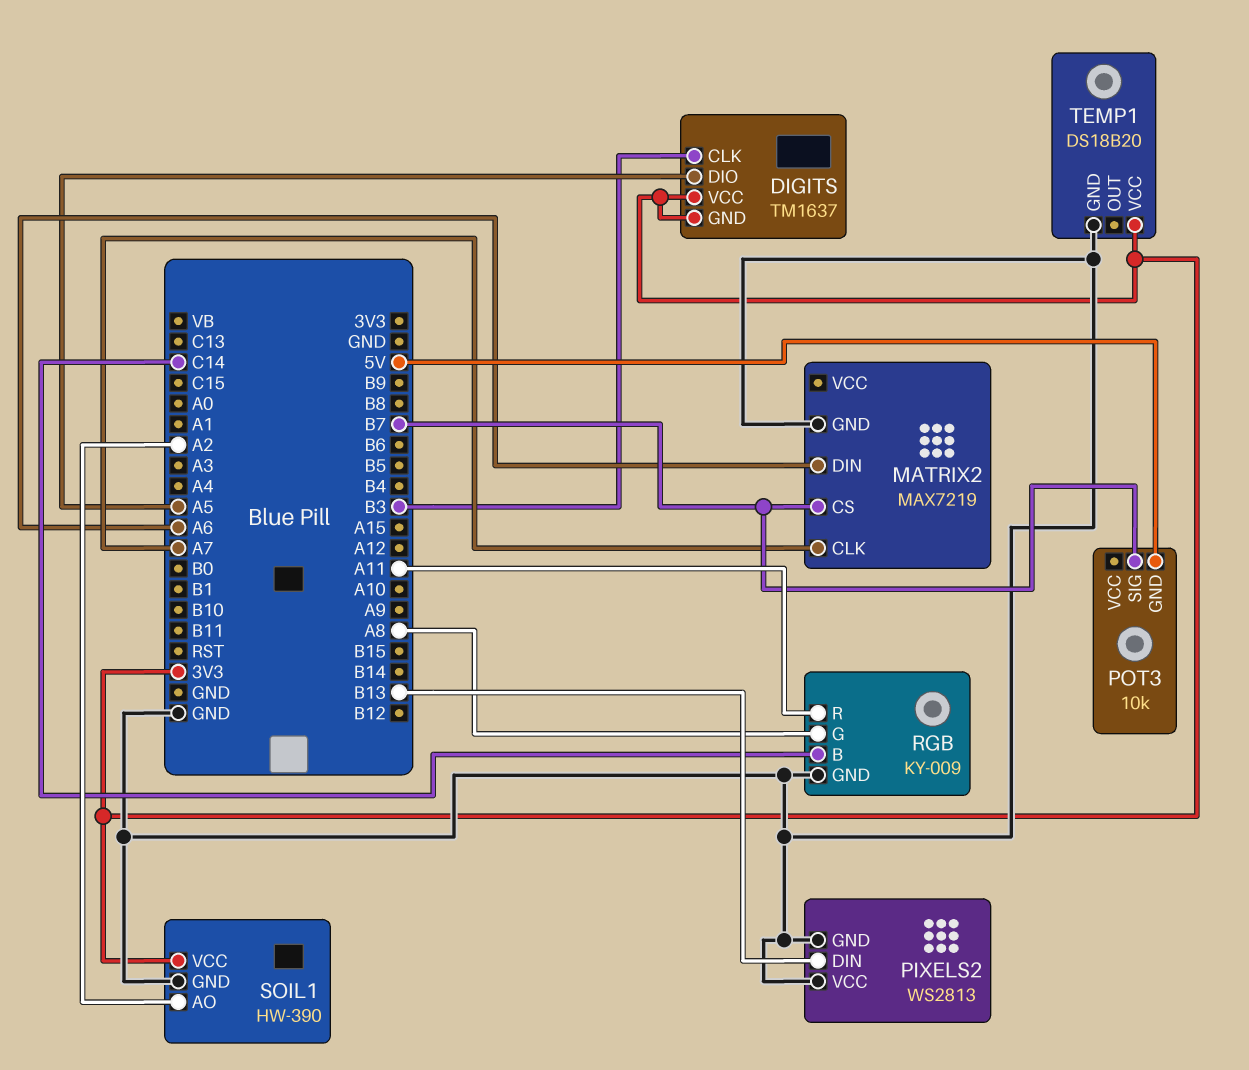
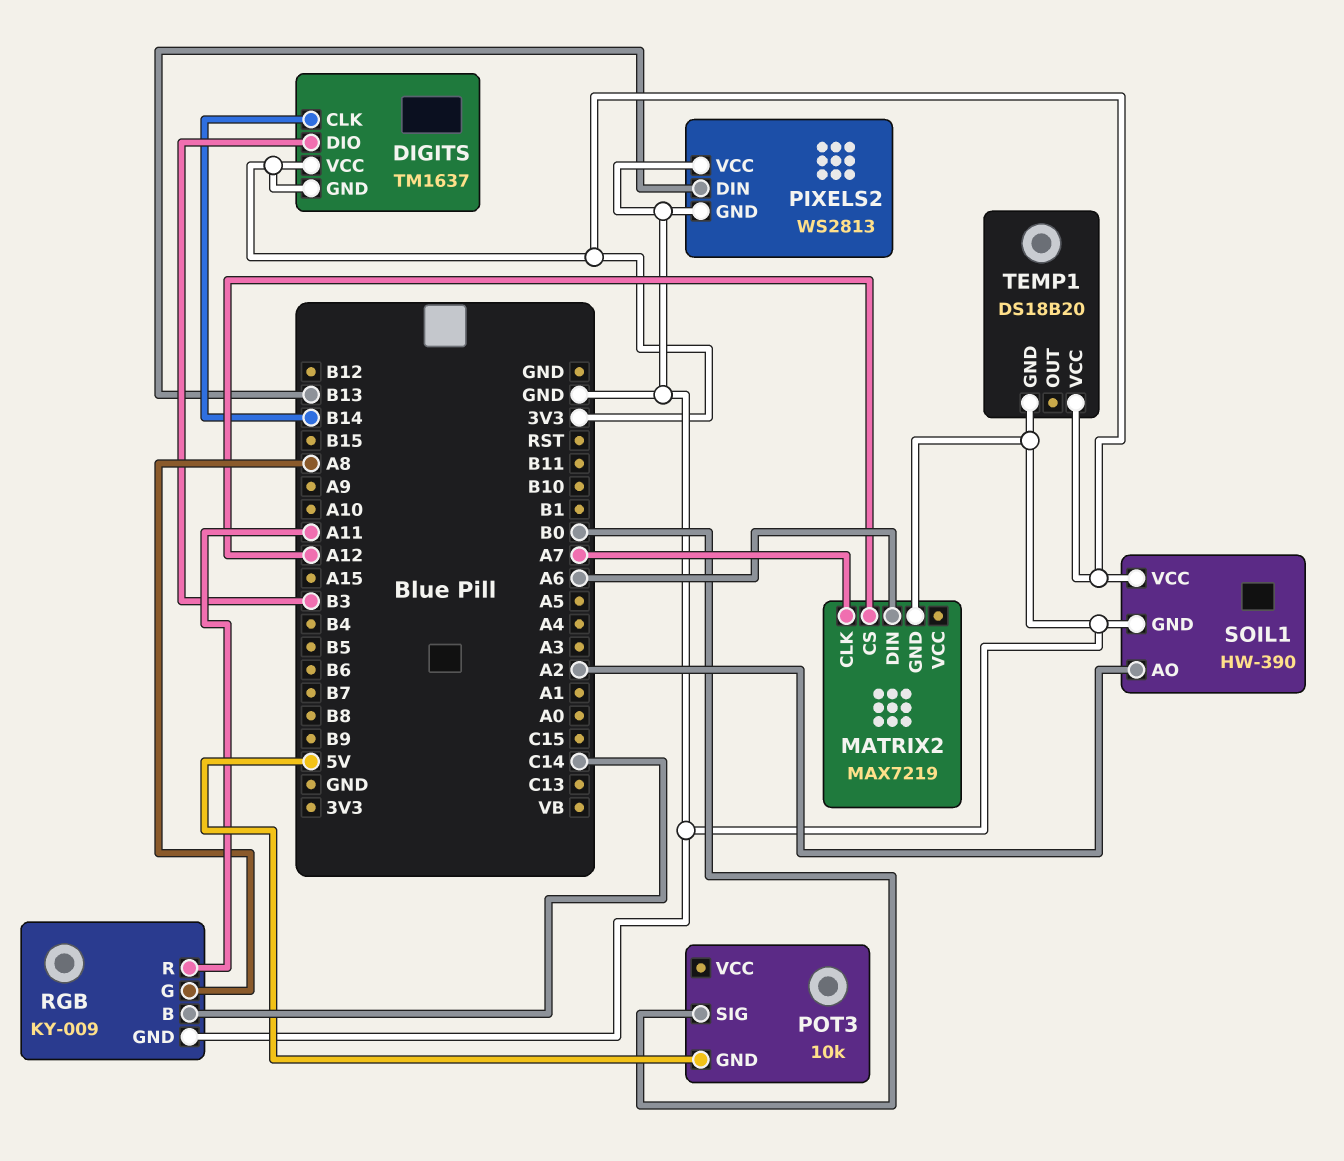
DIGITS pin CLK: B3 -> B14
DIGITS pin DIO: A5 -> B3
MATRIX2 pin CS: B7 -> A12
POT3 pin SIG: B7 -> B0

